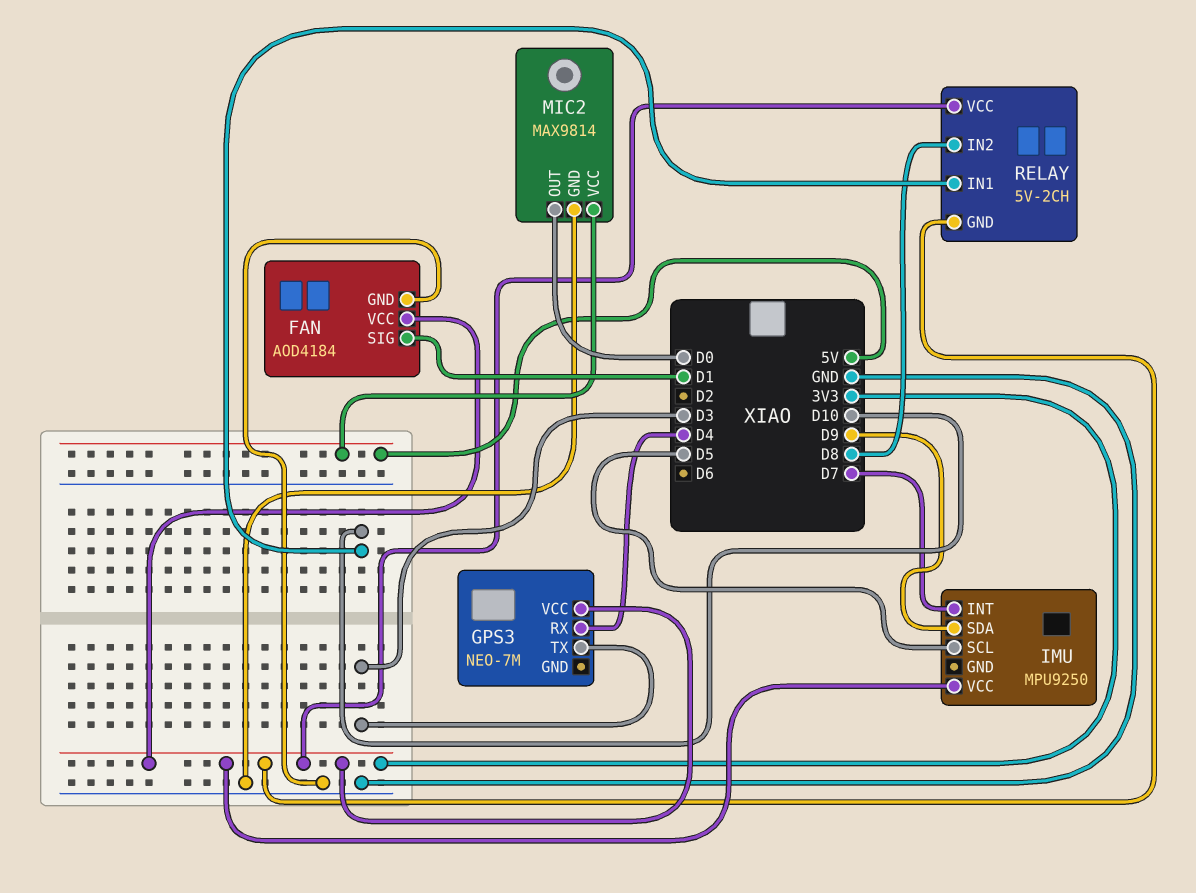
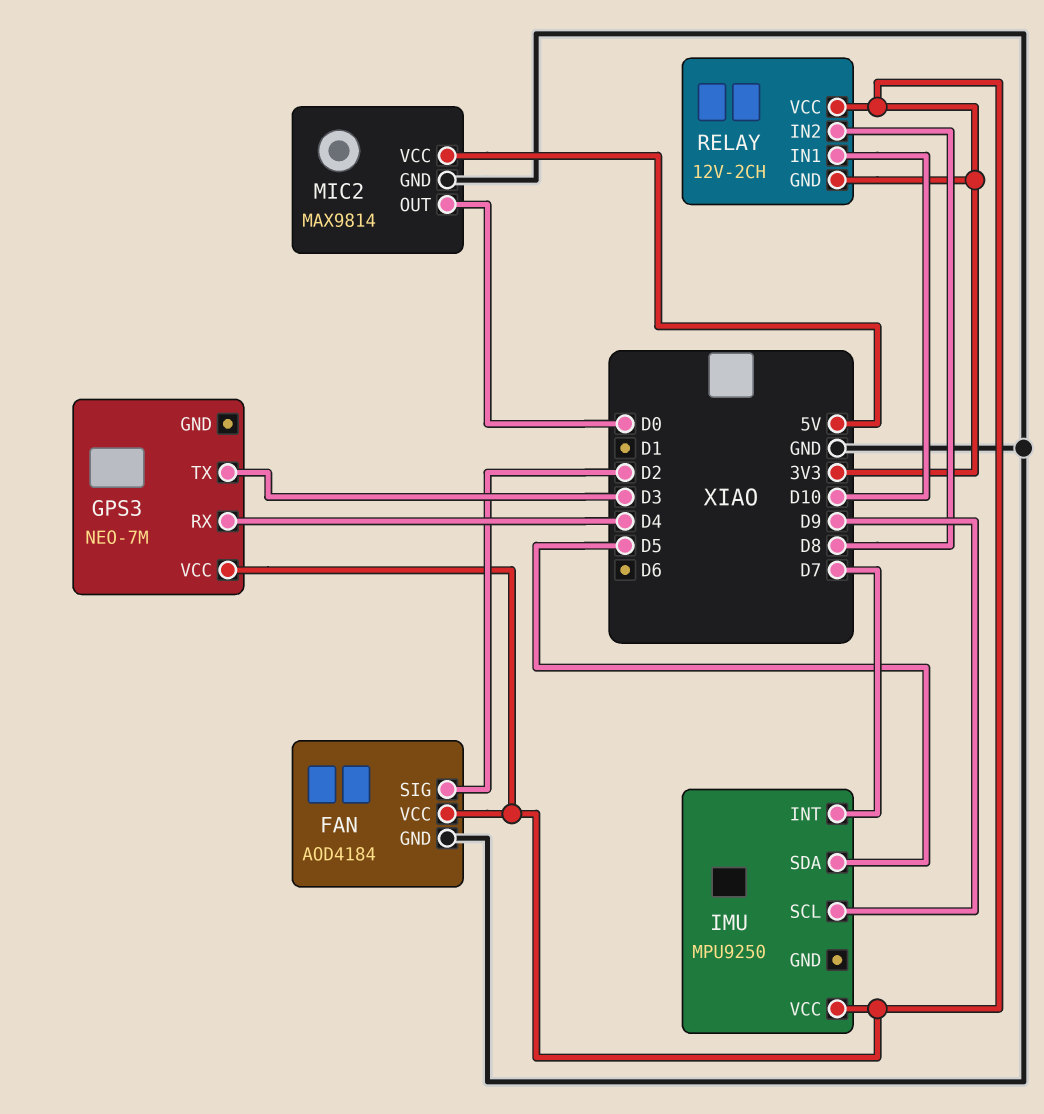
FAN pin SIG: D1 -> D2
IMU pin SCL: D5 -> D9
IMU pin SDA: D9 -> D5
RELAY: 5V-2CH -> 12V-2CH

